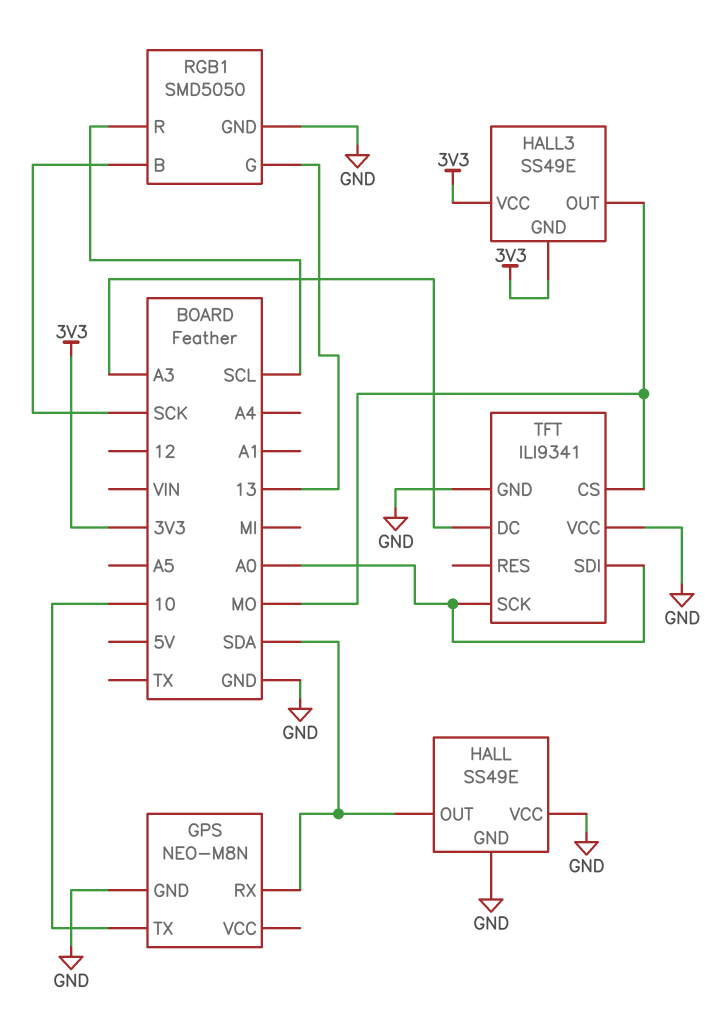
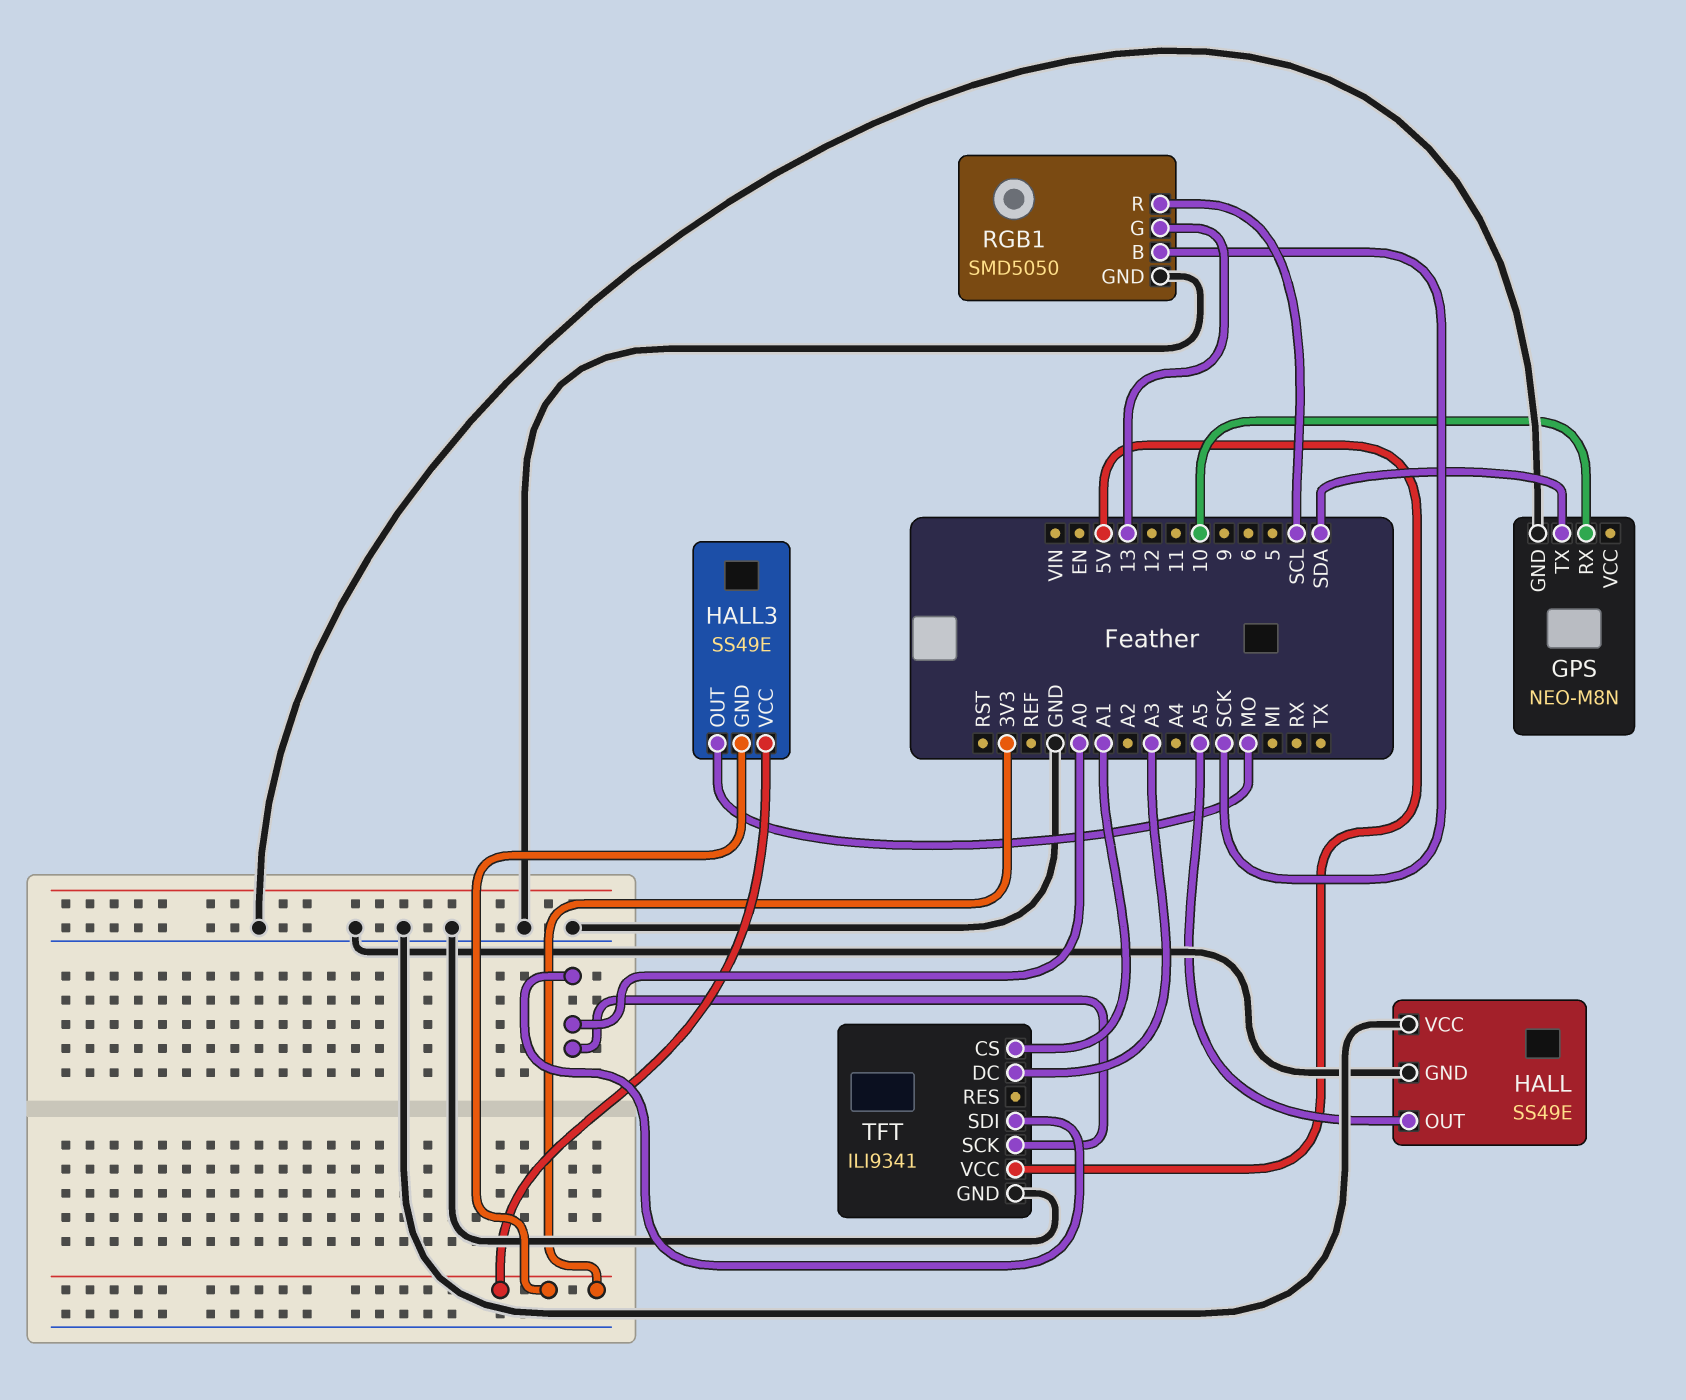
GPS pin RX: SDA -> 10
GPS pin TX: 10 -> SDA
HALL pin OUT: SDA -> A5
TFT pin CS: MO -> A1
TFT pin VCC: GND -> 5V

